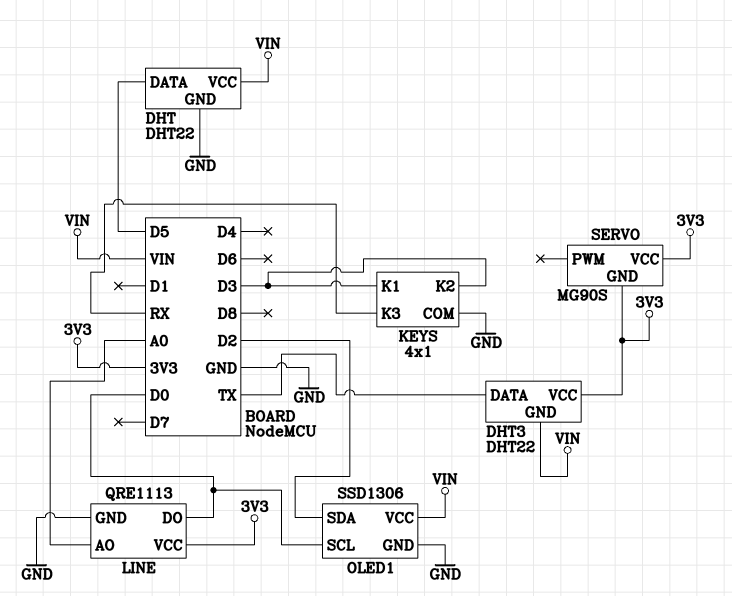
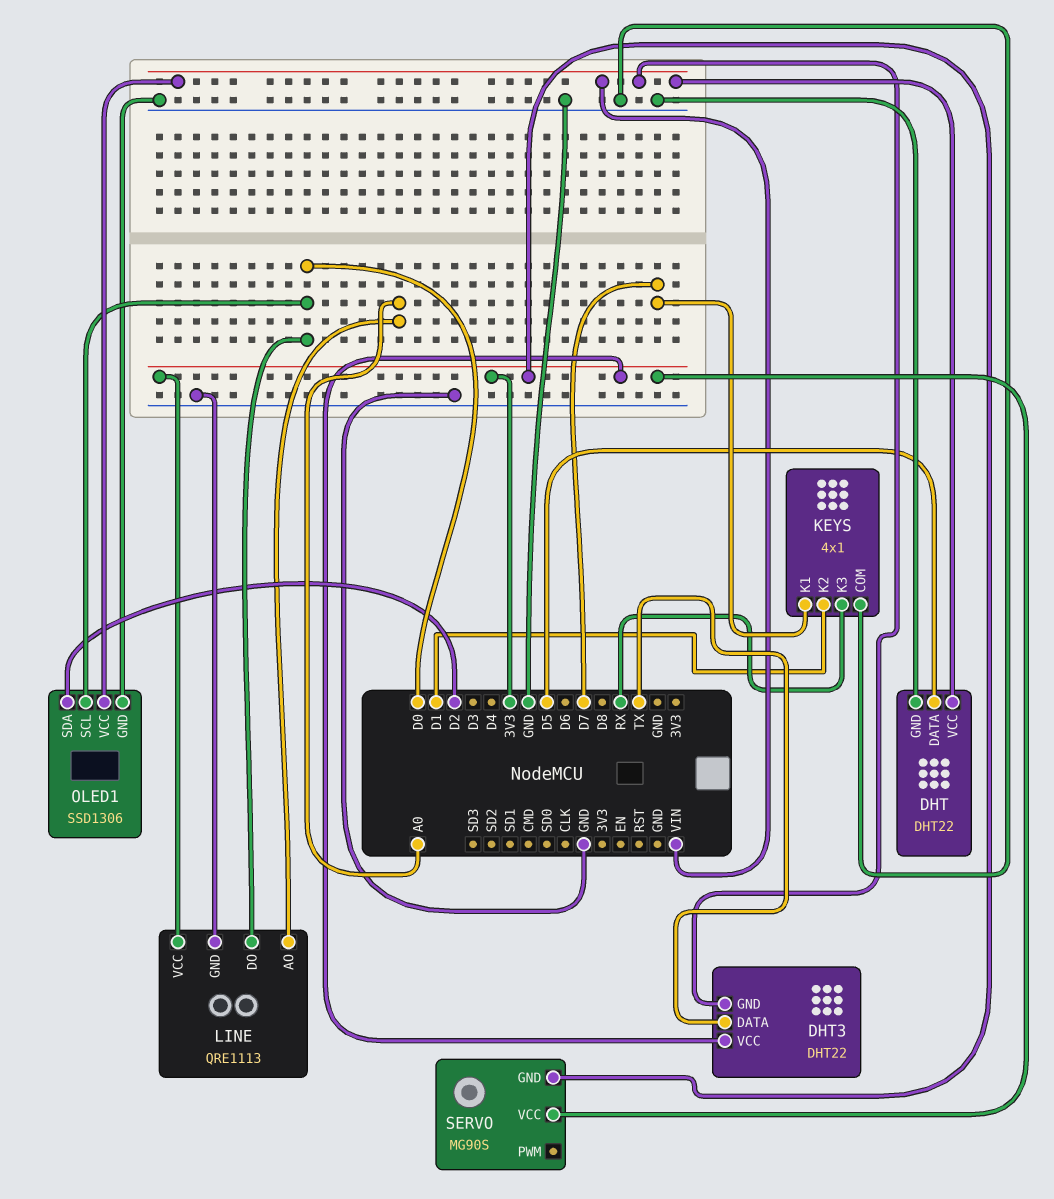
KEYS pin K1: D3 -> D7
KEYS pin K2: D3 -> D1

